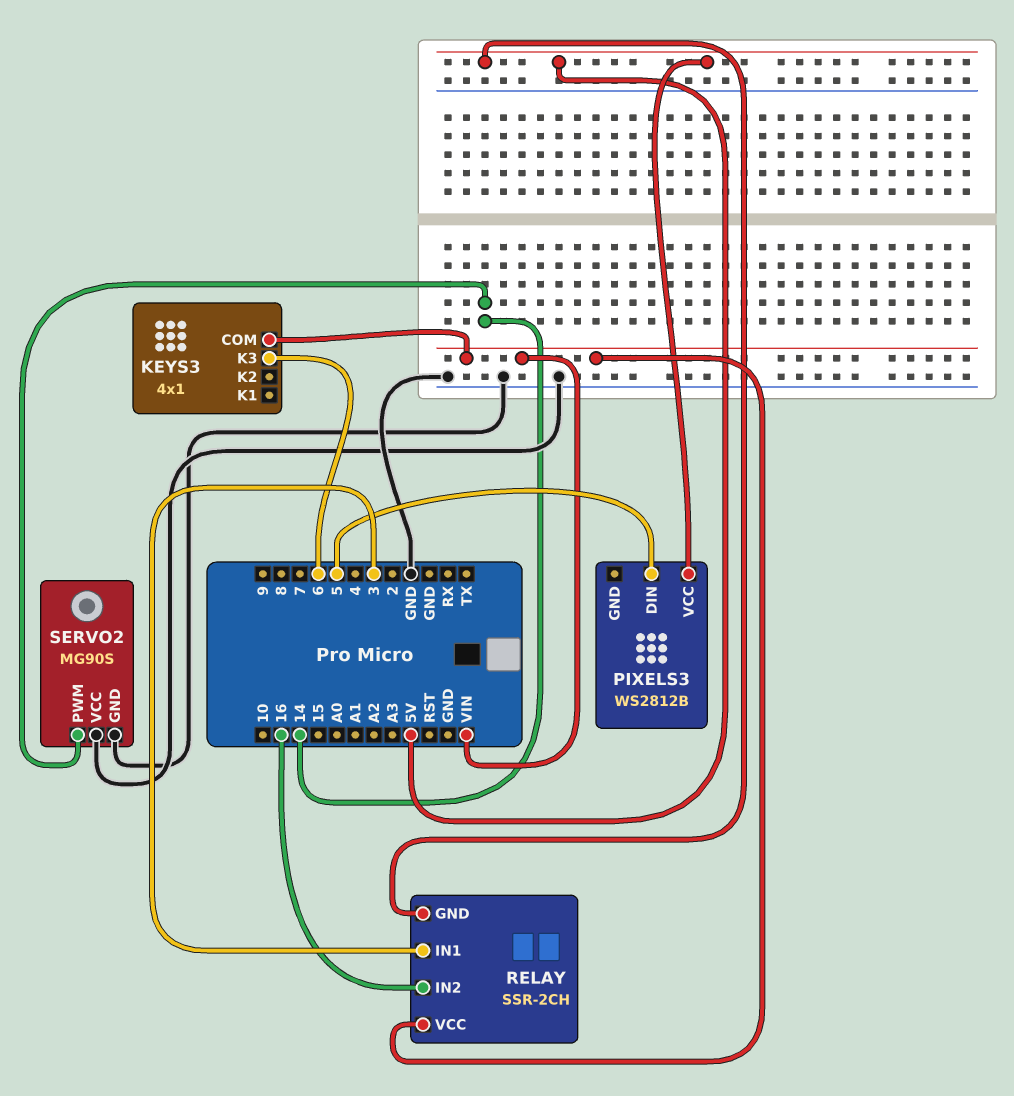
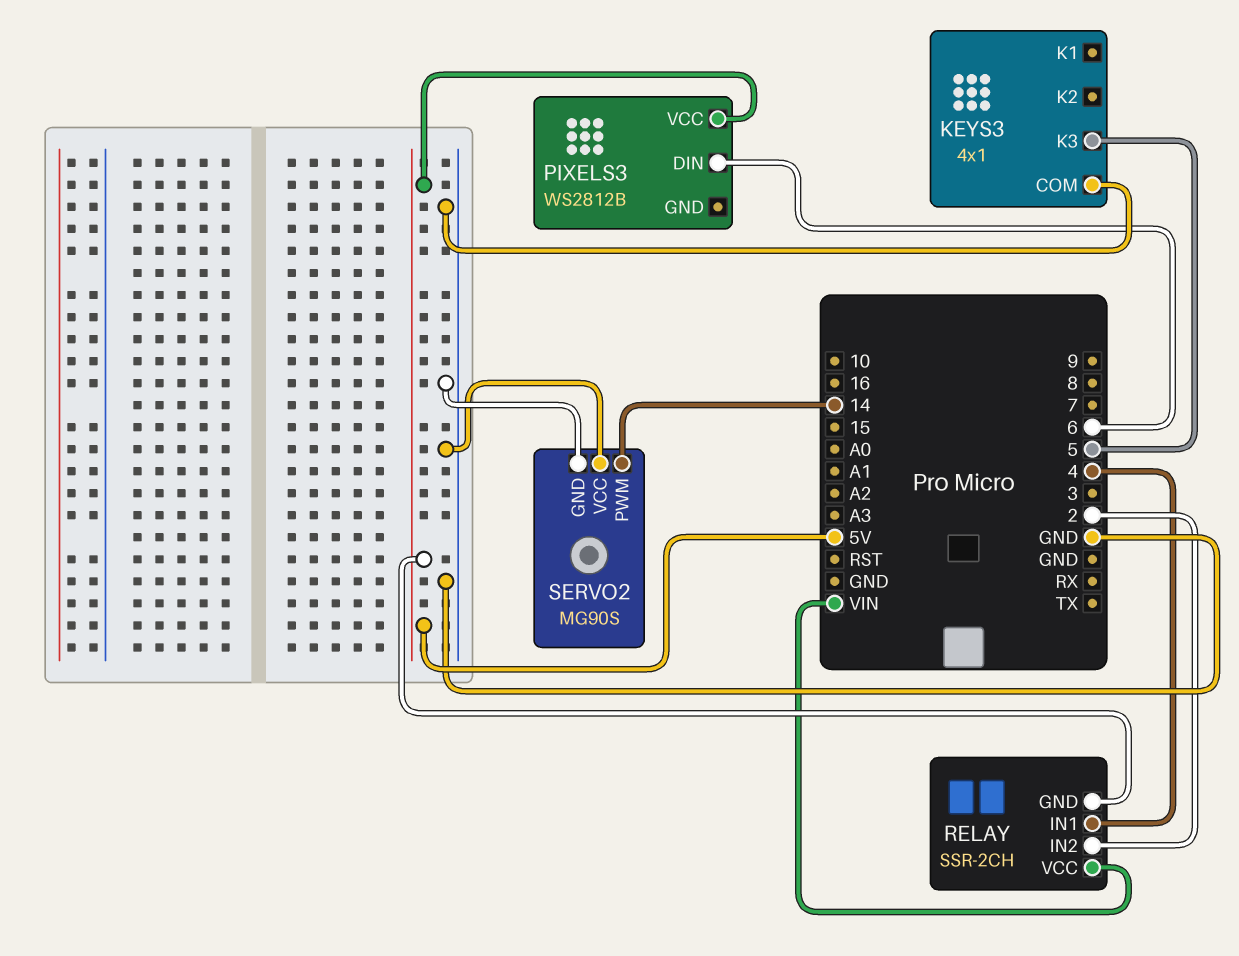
KEYS3 pin COM: VIN -> GND
KEYS3 pin K3: 6 -> 5
PIXELS3 pin DIN: 5 -> 6
RELAY pin IN1: 3 -> 4
RELAY pin IN2: 16 -> 2

